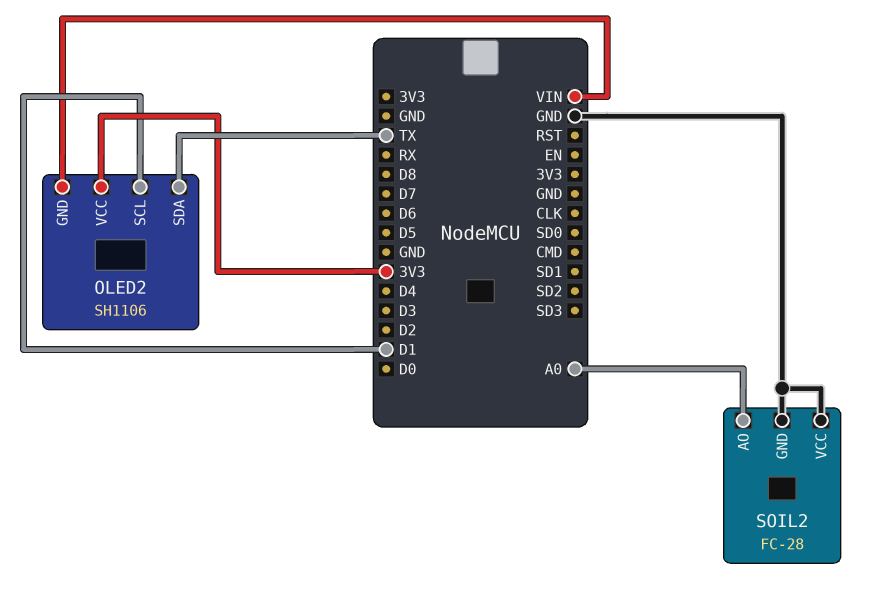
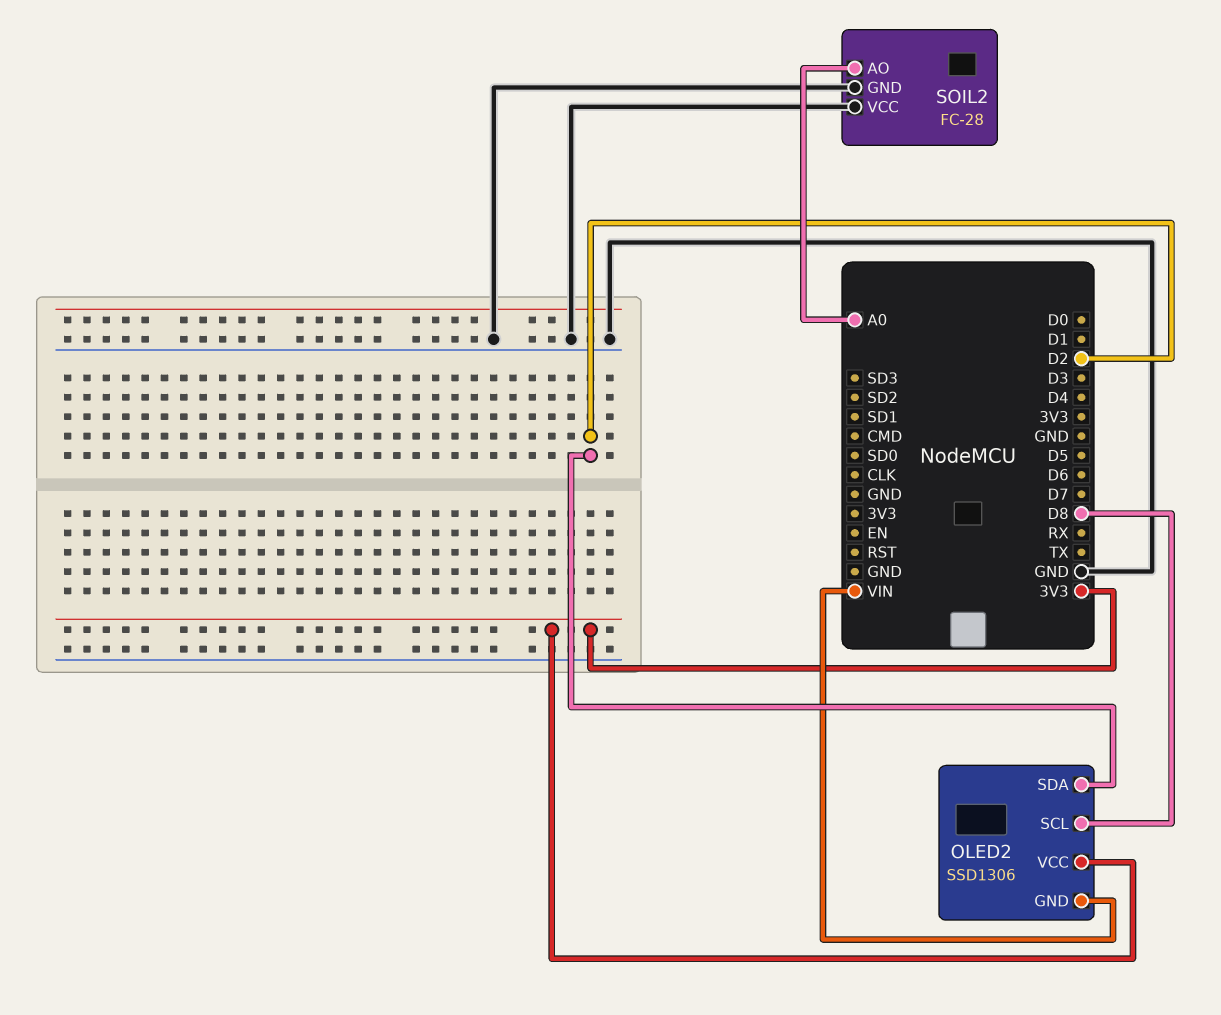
OLED2: SH1106 -> SSD1306
OLED2 pin SCL: D1 -> D8
OLED2 pin SDA: TX -> D2

